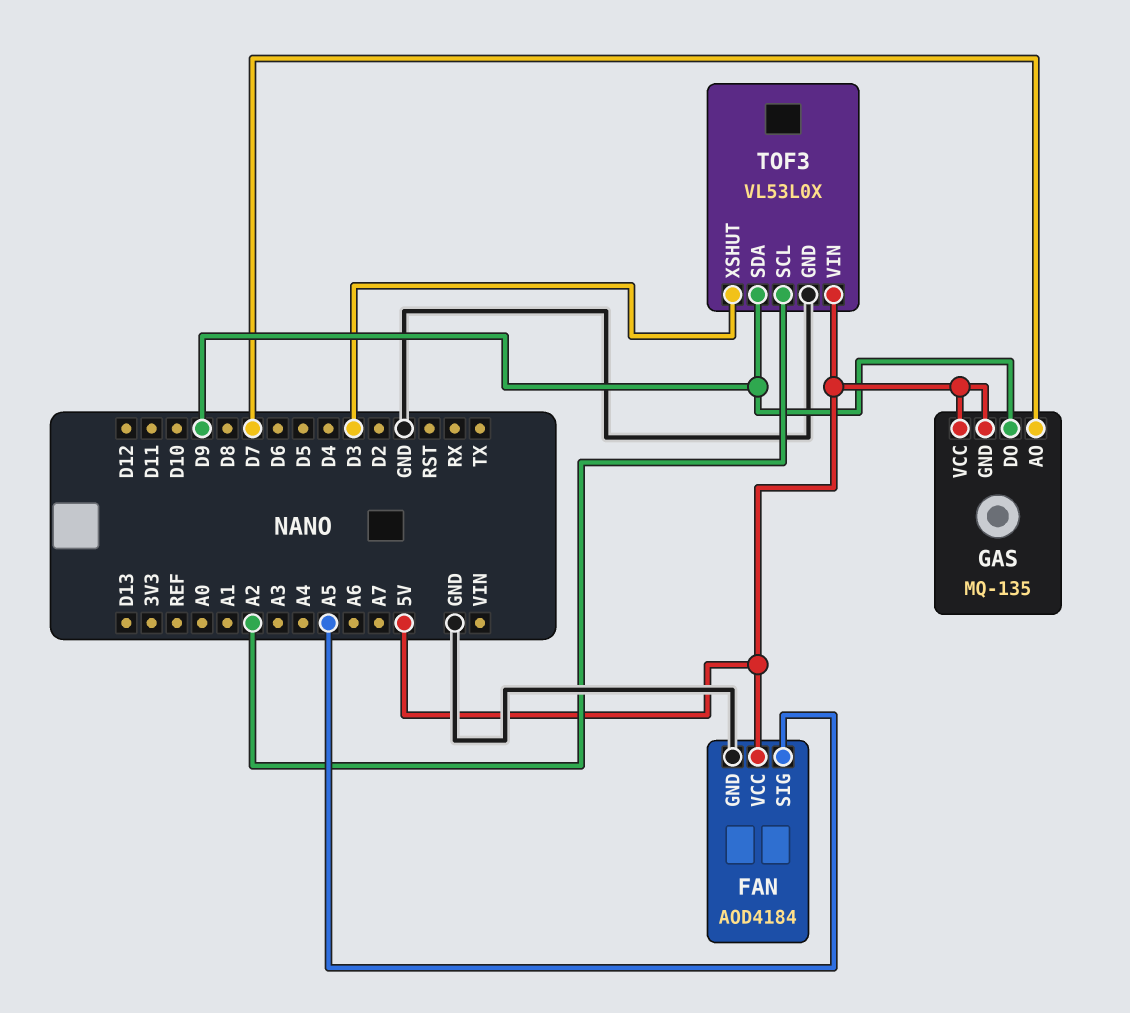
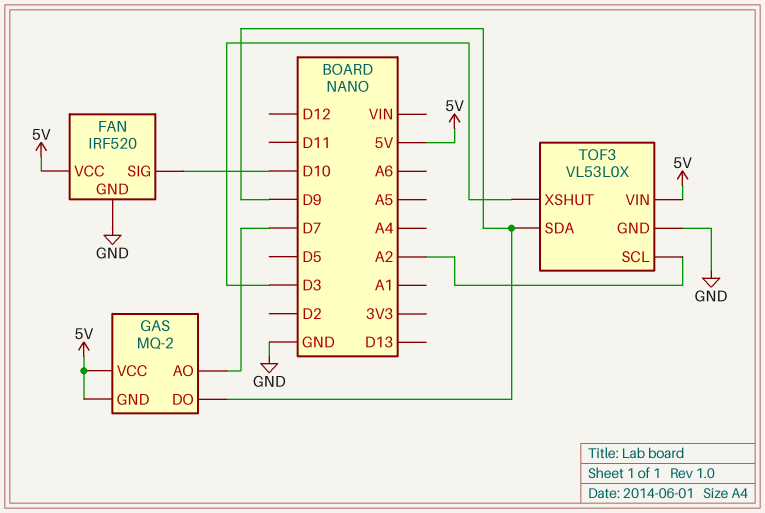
FAN: AOD4184 -> IRF520
FAN pin SIG: A5 -> D10
GAS: MQ-135 -> MQ-2

